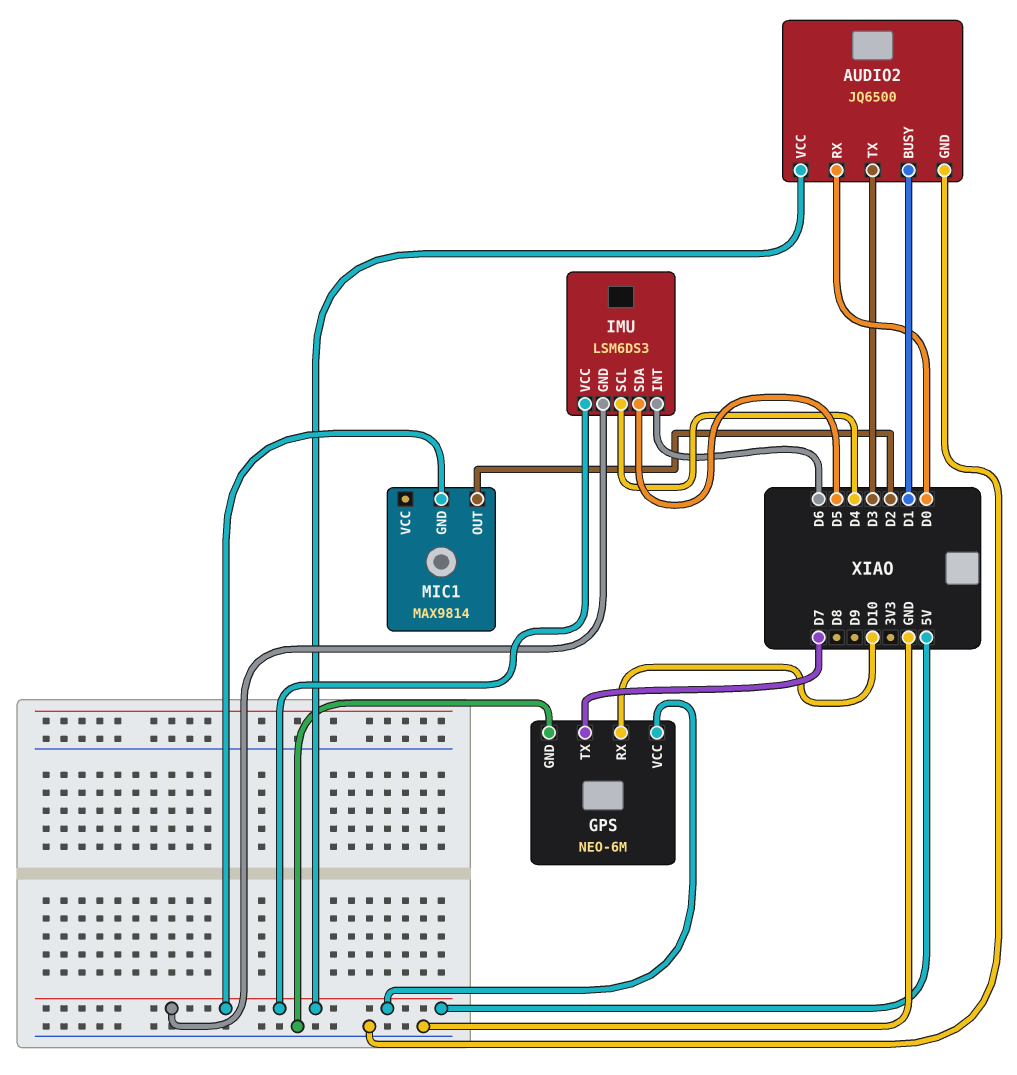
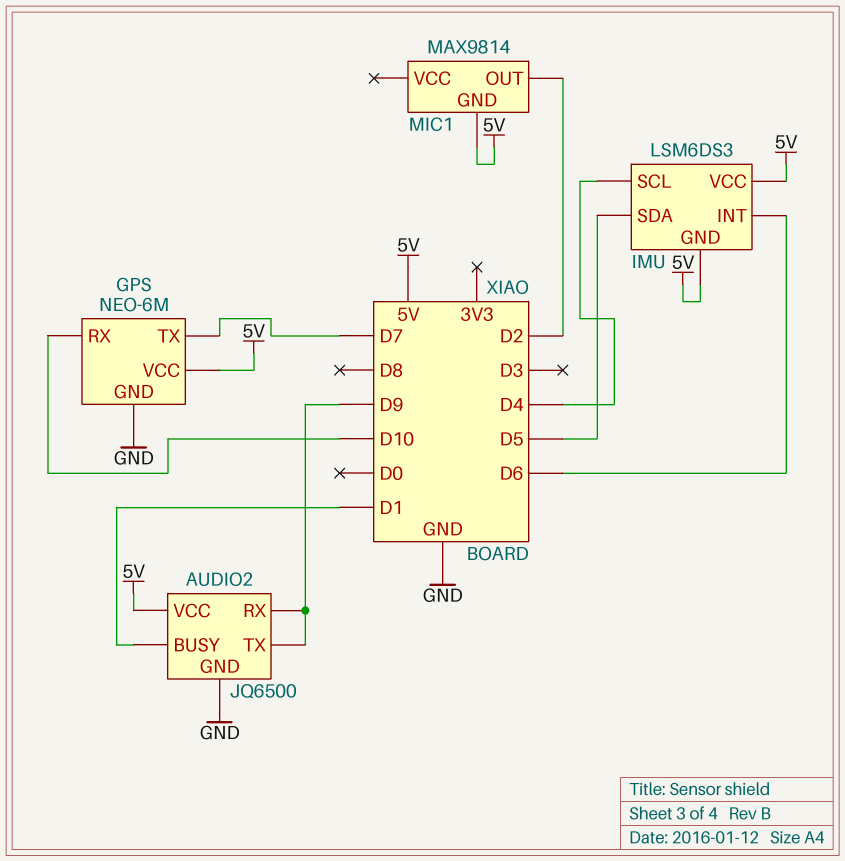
AUDIO2 pin RX: D0 -> D9
AUDIO2 pin TX: D3 -> D9

